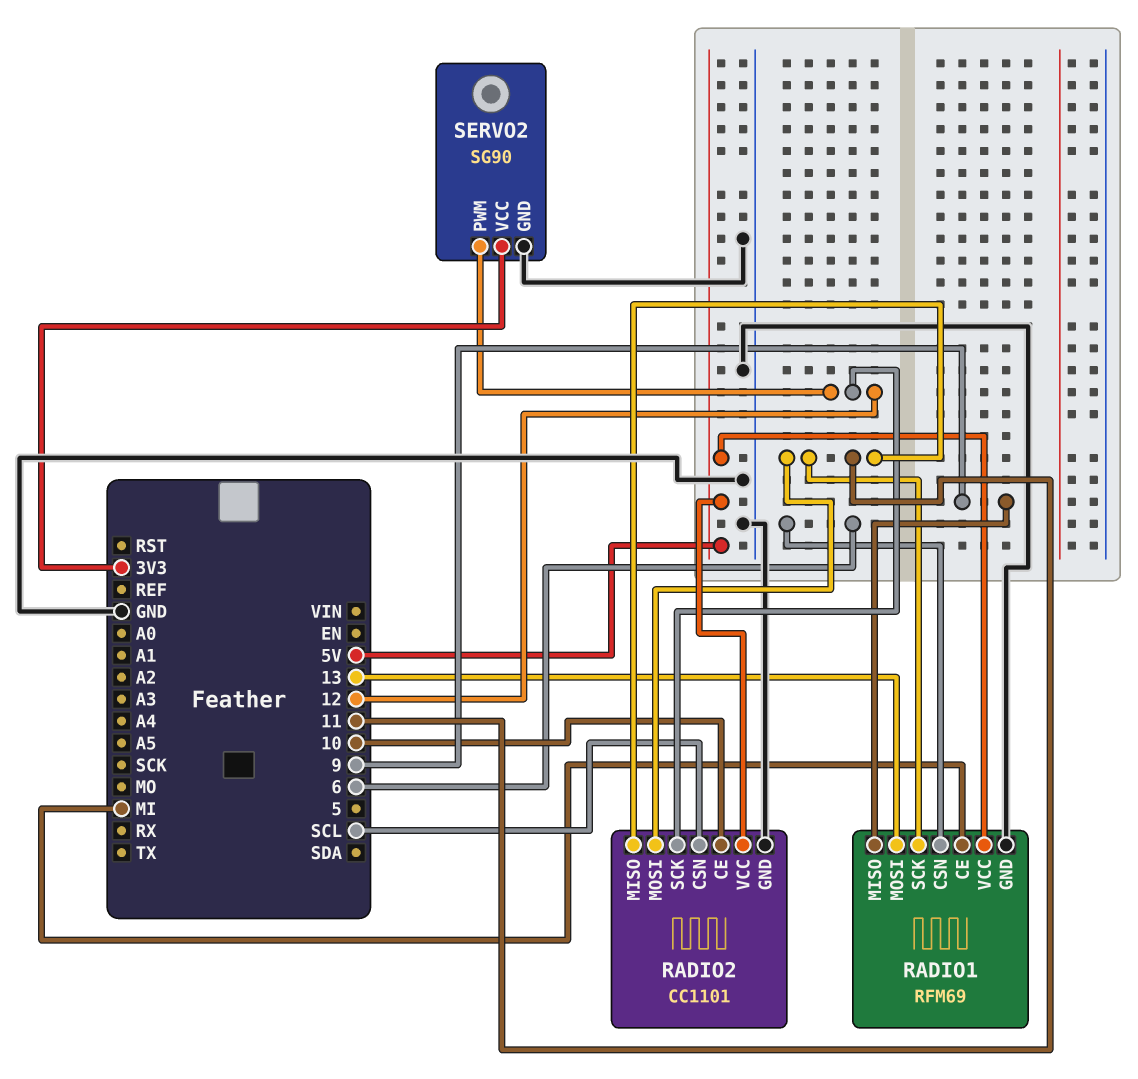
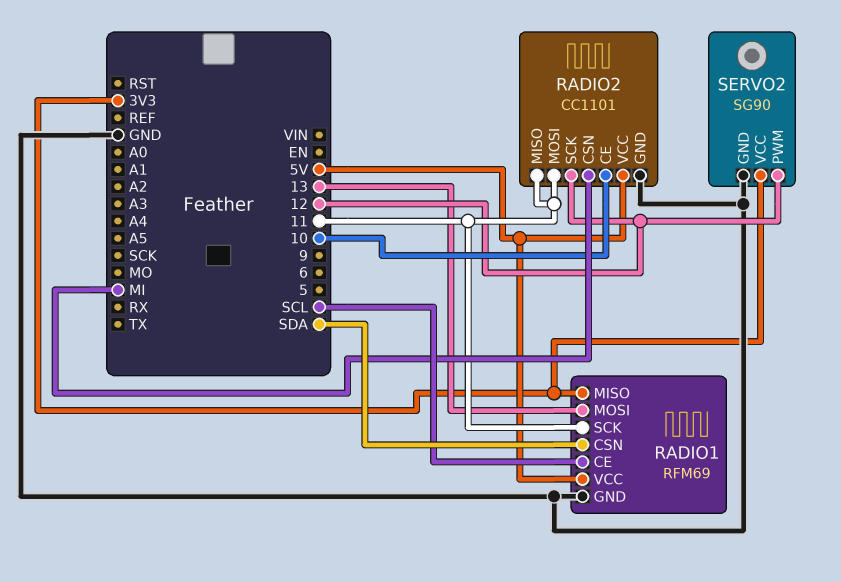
RADIO1 pin CE: MI -> SCL
RADIO1 pin CSN: 6 -> SDA
RADIO1 pin MISO: 9 -> 3V3
RADIO2 pin CSN: SCL -> MI

